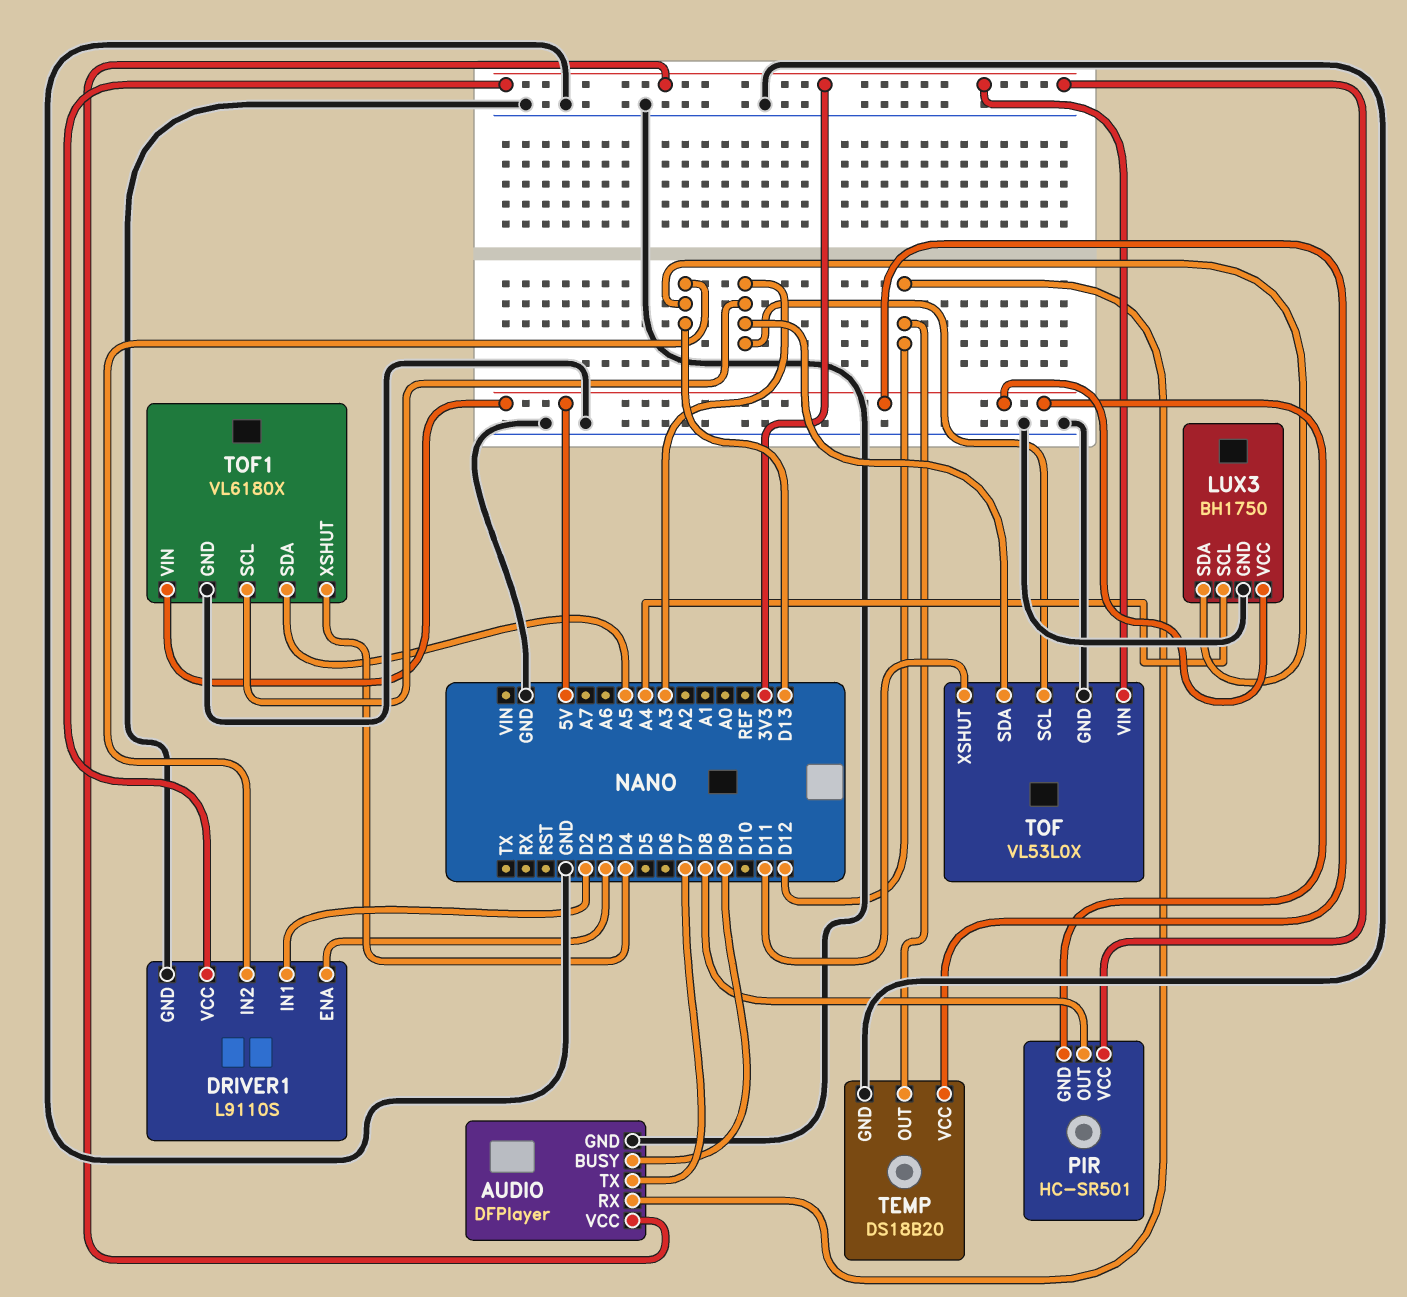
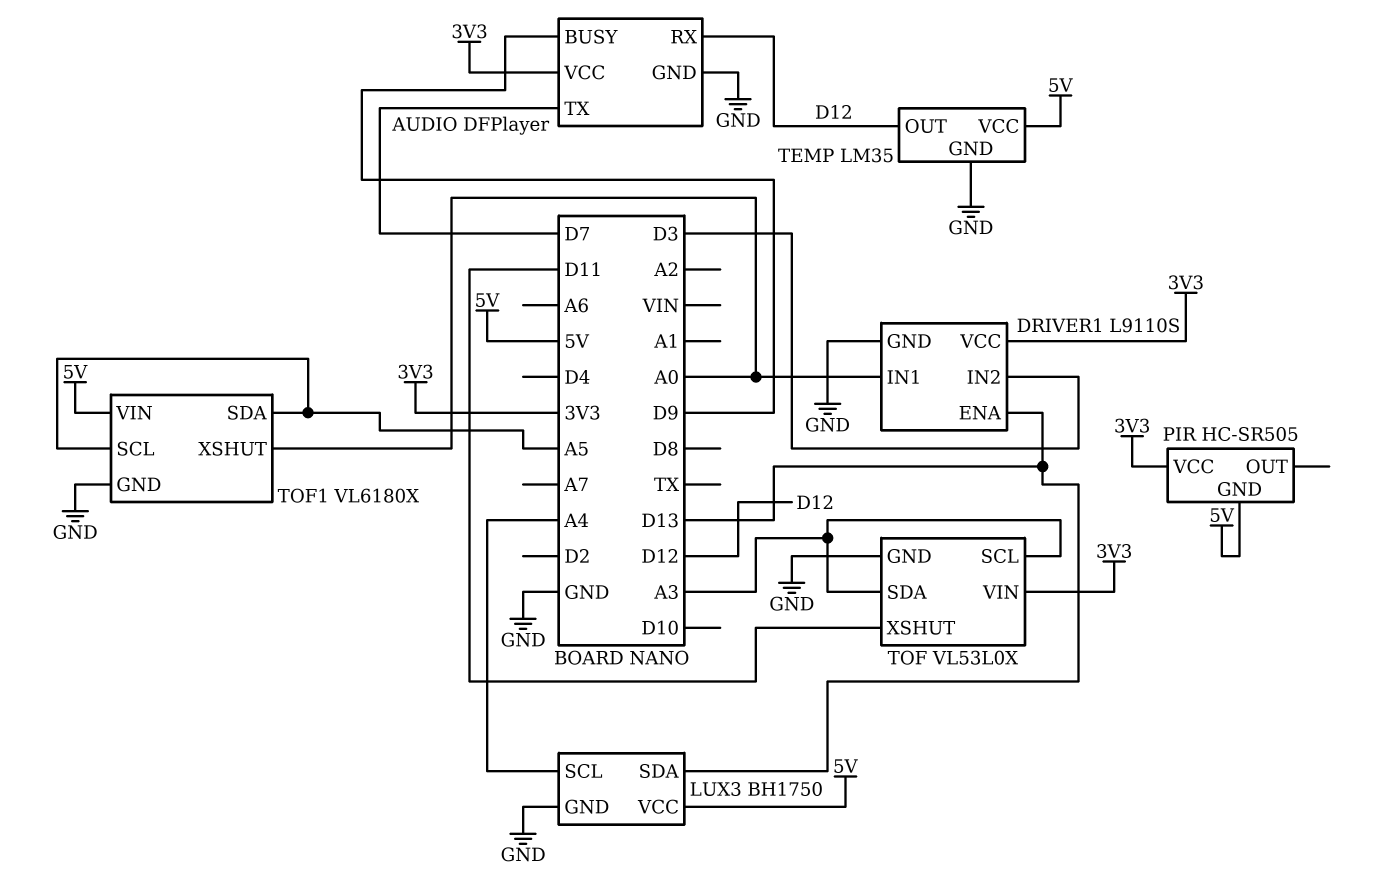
DRIVER1 pin ENA: D3 -> D13
DRIVER1 pin IN1: D2 -> A0
DRIVER1 pin IN2: D13 -> D3
PIR: HC-SR501 -> HC-SR505
PIR pin OUT: D8 -> none
TEMP: DS18B20 -> LM35
TOF1 pin SCL: A3 -> A5
TOF1 pin XSHUT: D4 -> A0

